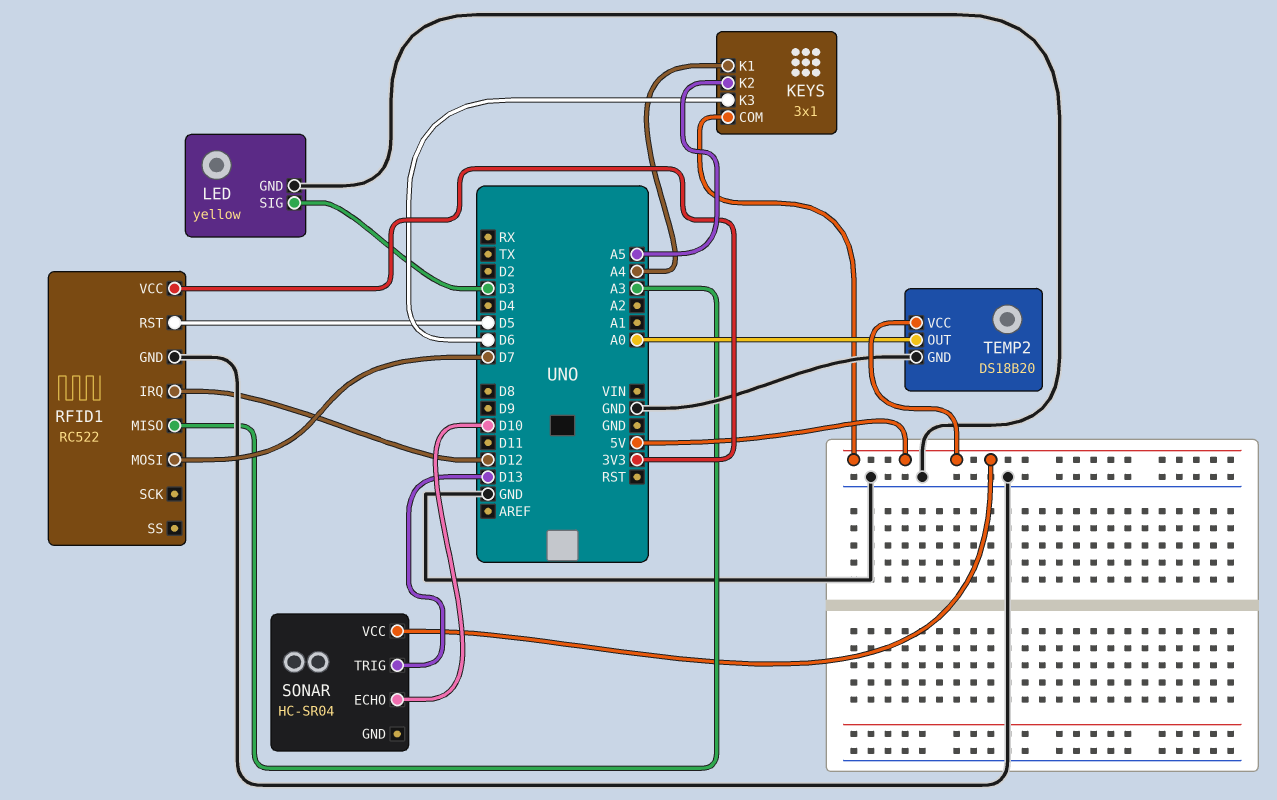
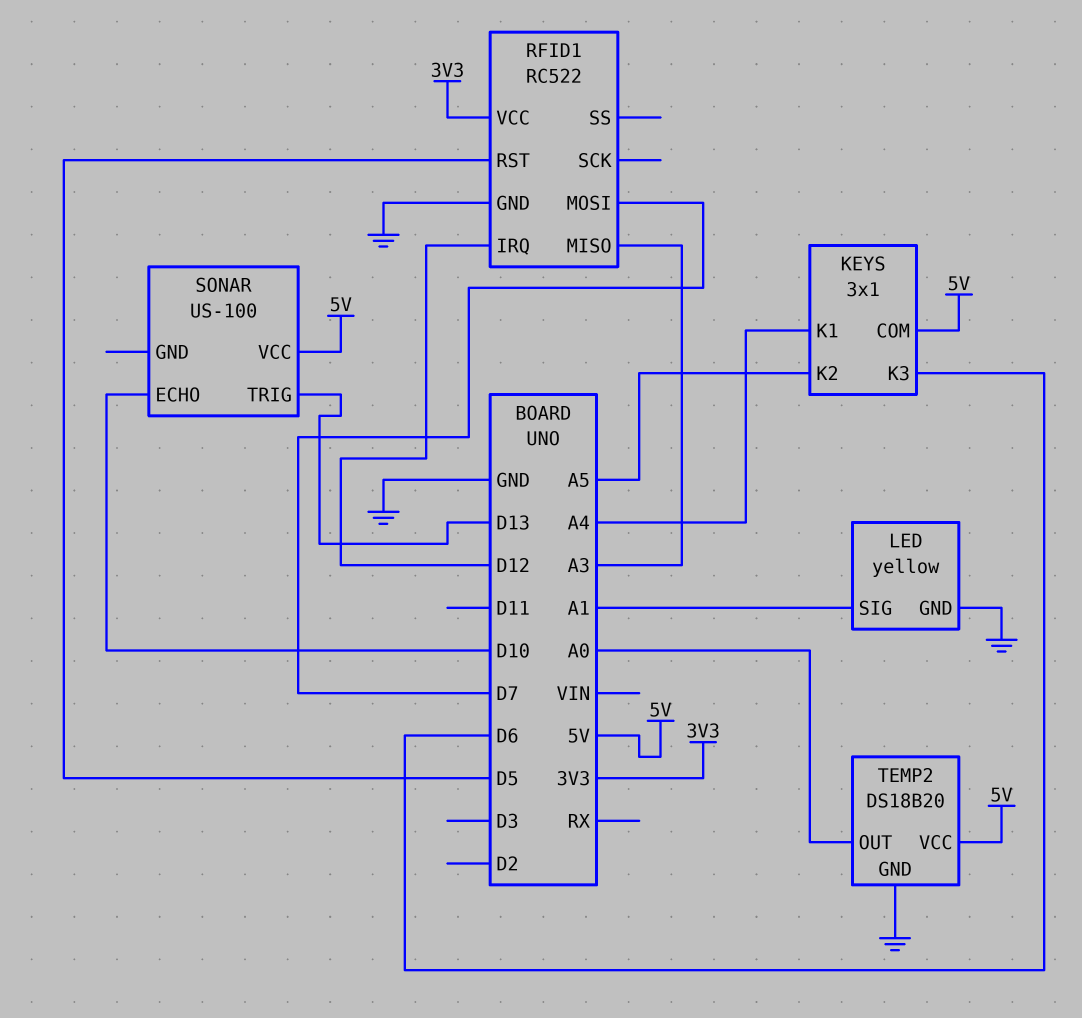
LED pin SIG: D3 -> A1
SONAR: HC-SR04 -> US-100

